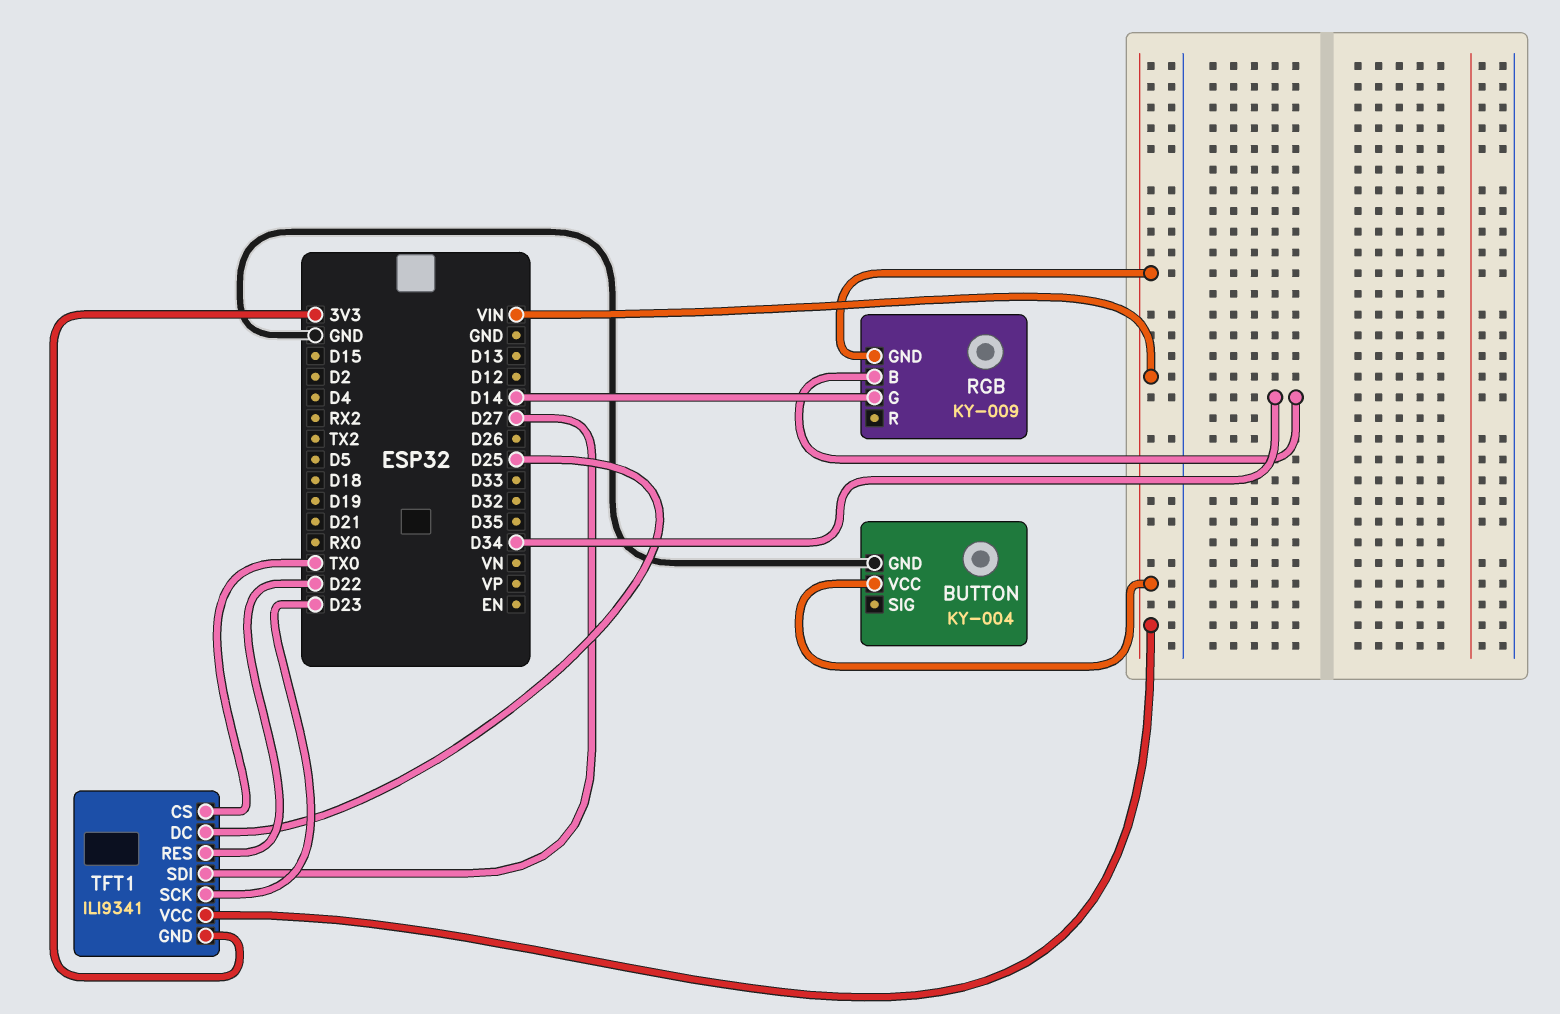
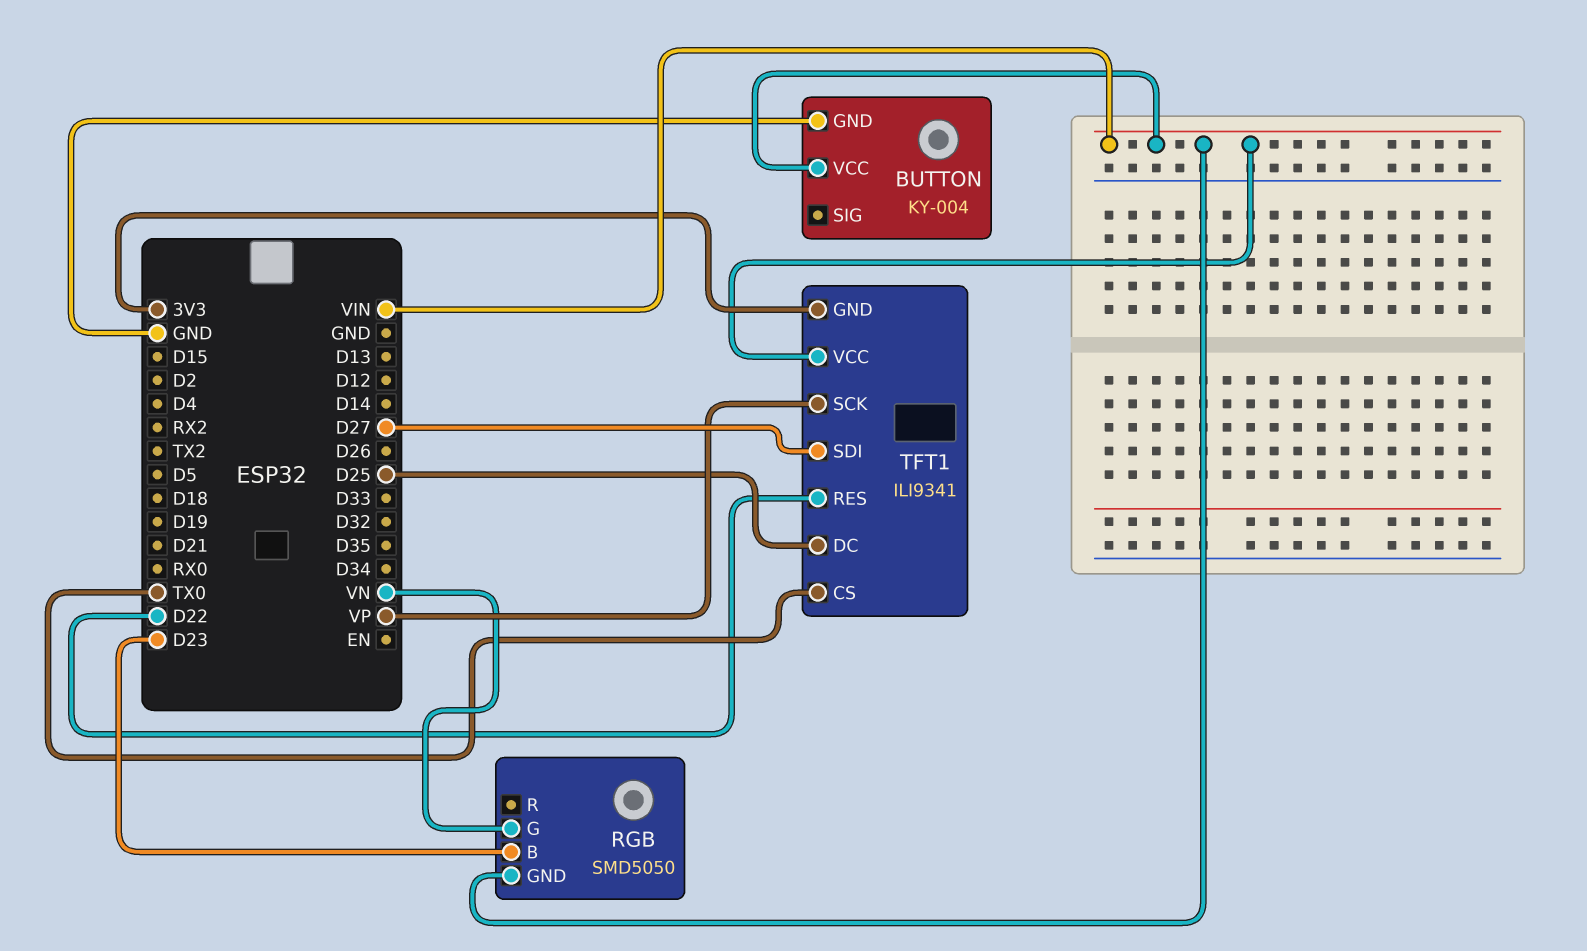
RGB: KY-009 -> SMD5050
RGB pin B: D34 -> D23
RGB pin G: D14 -> VN
TFT1 pin SCK: D23 -> VP

